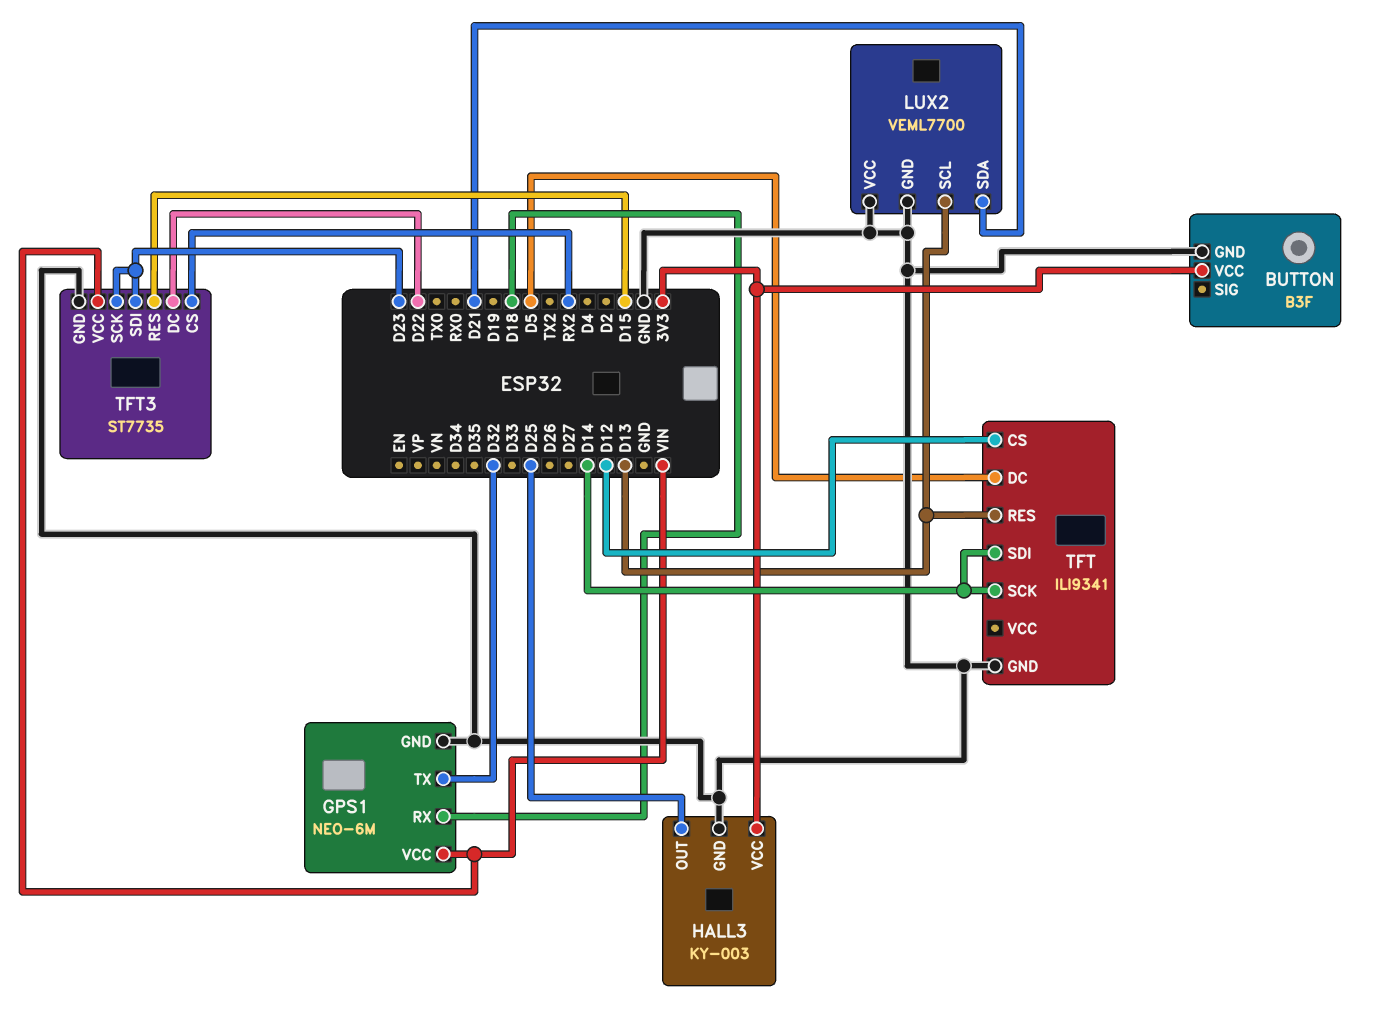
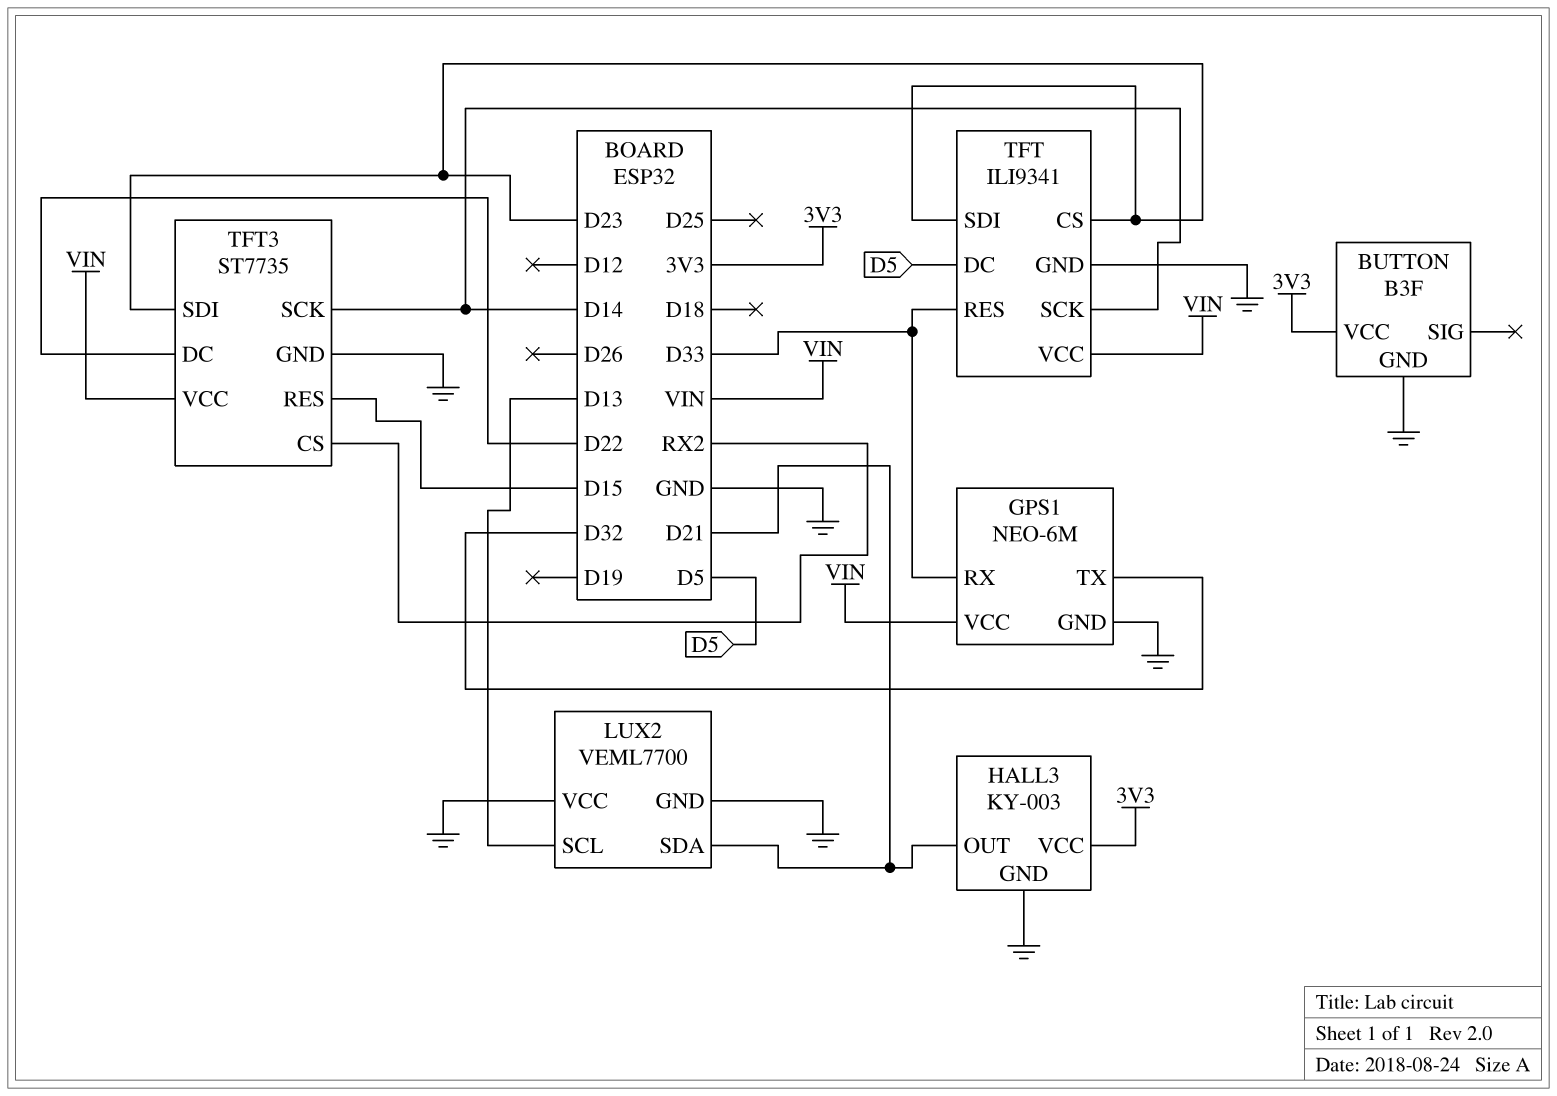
GPS1 pin RX: D18 -> D33
HALL3 pin OUT: D25 -> D21
TFT pin CS: D12 -> D23
TFT pin RES: D13 -> D33
TFT pin SDI: D14 -> D23
TFT pin VCC: none -> VIN
TFT3 pin SCK: D23 -> D14

